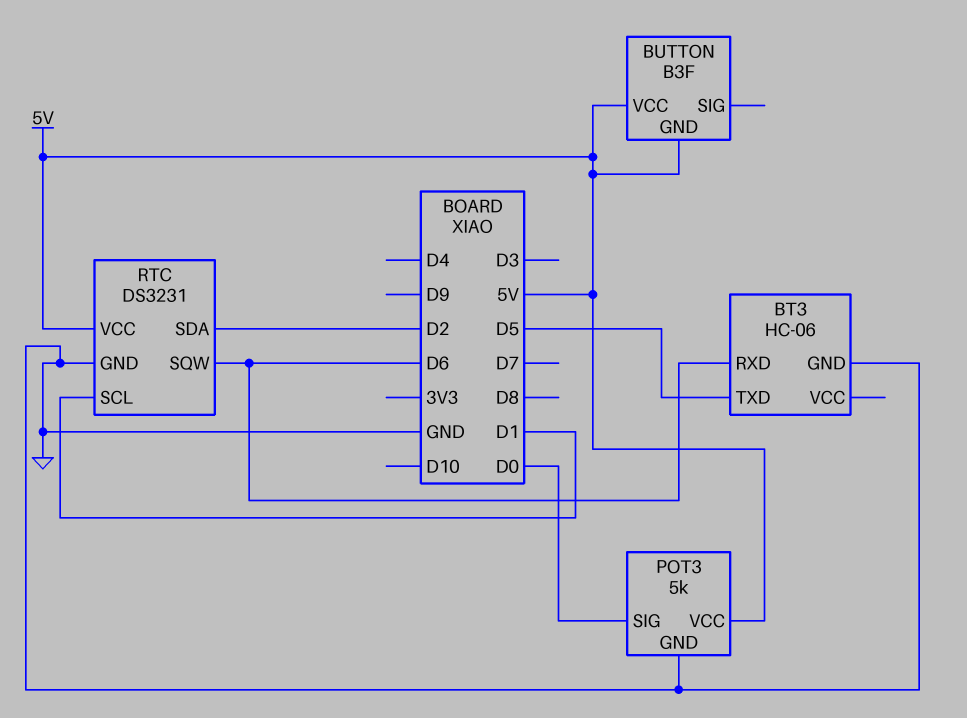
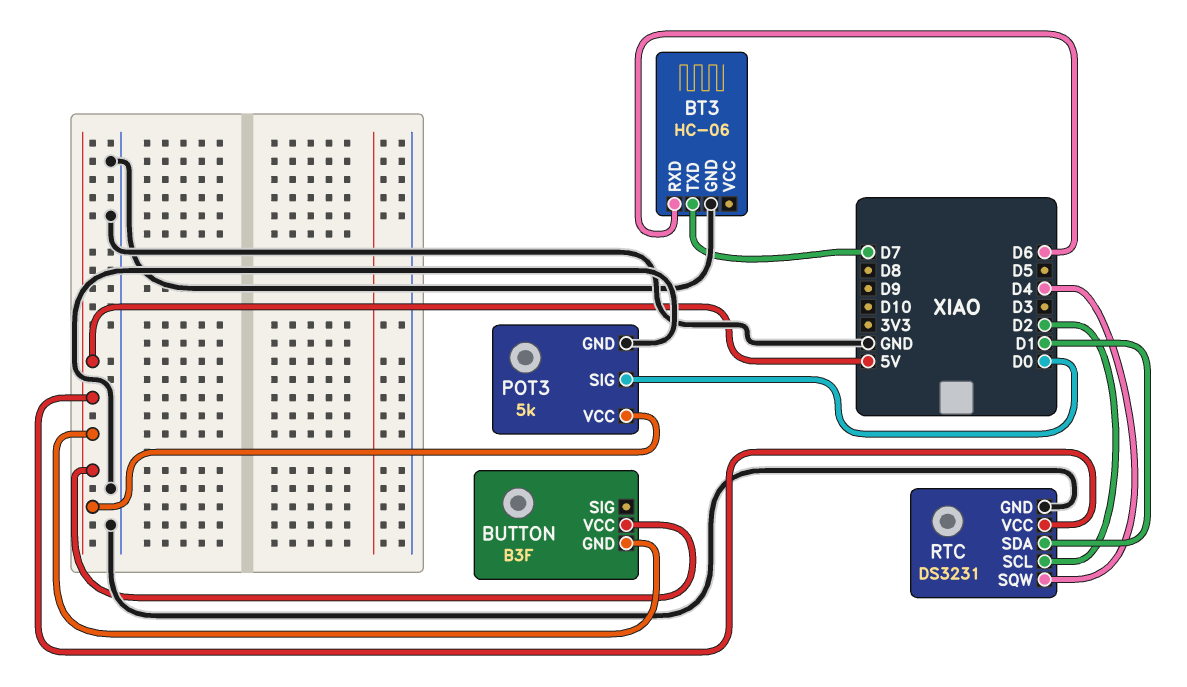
BT3 pin TXD: D5 -> D7
RTC pin SCL: D1 -> D2
RTC pin SDA: D2 -> D1
RTC pin SQW: D6 -> D4

